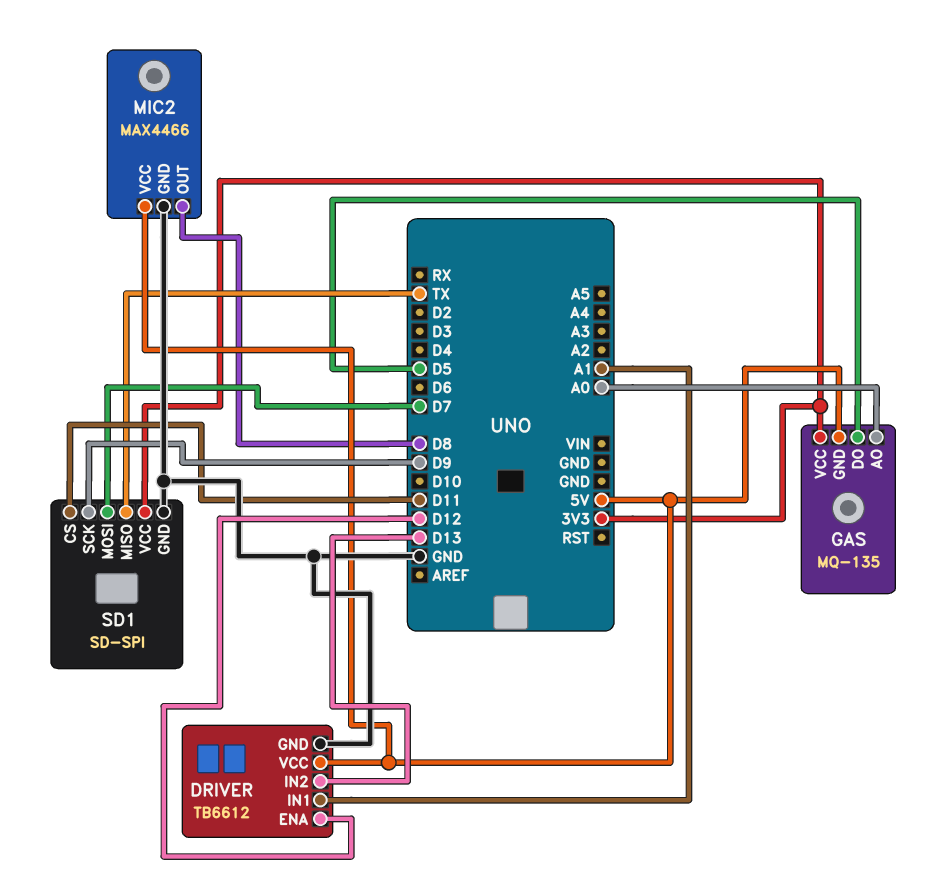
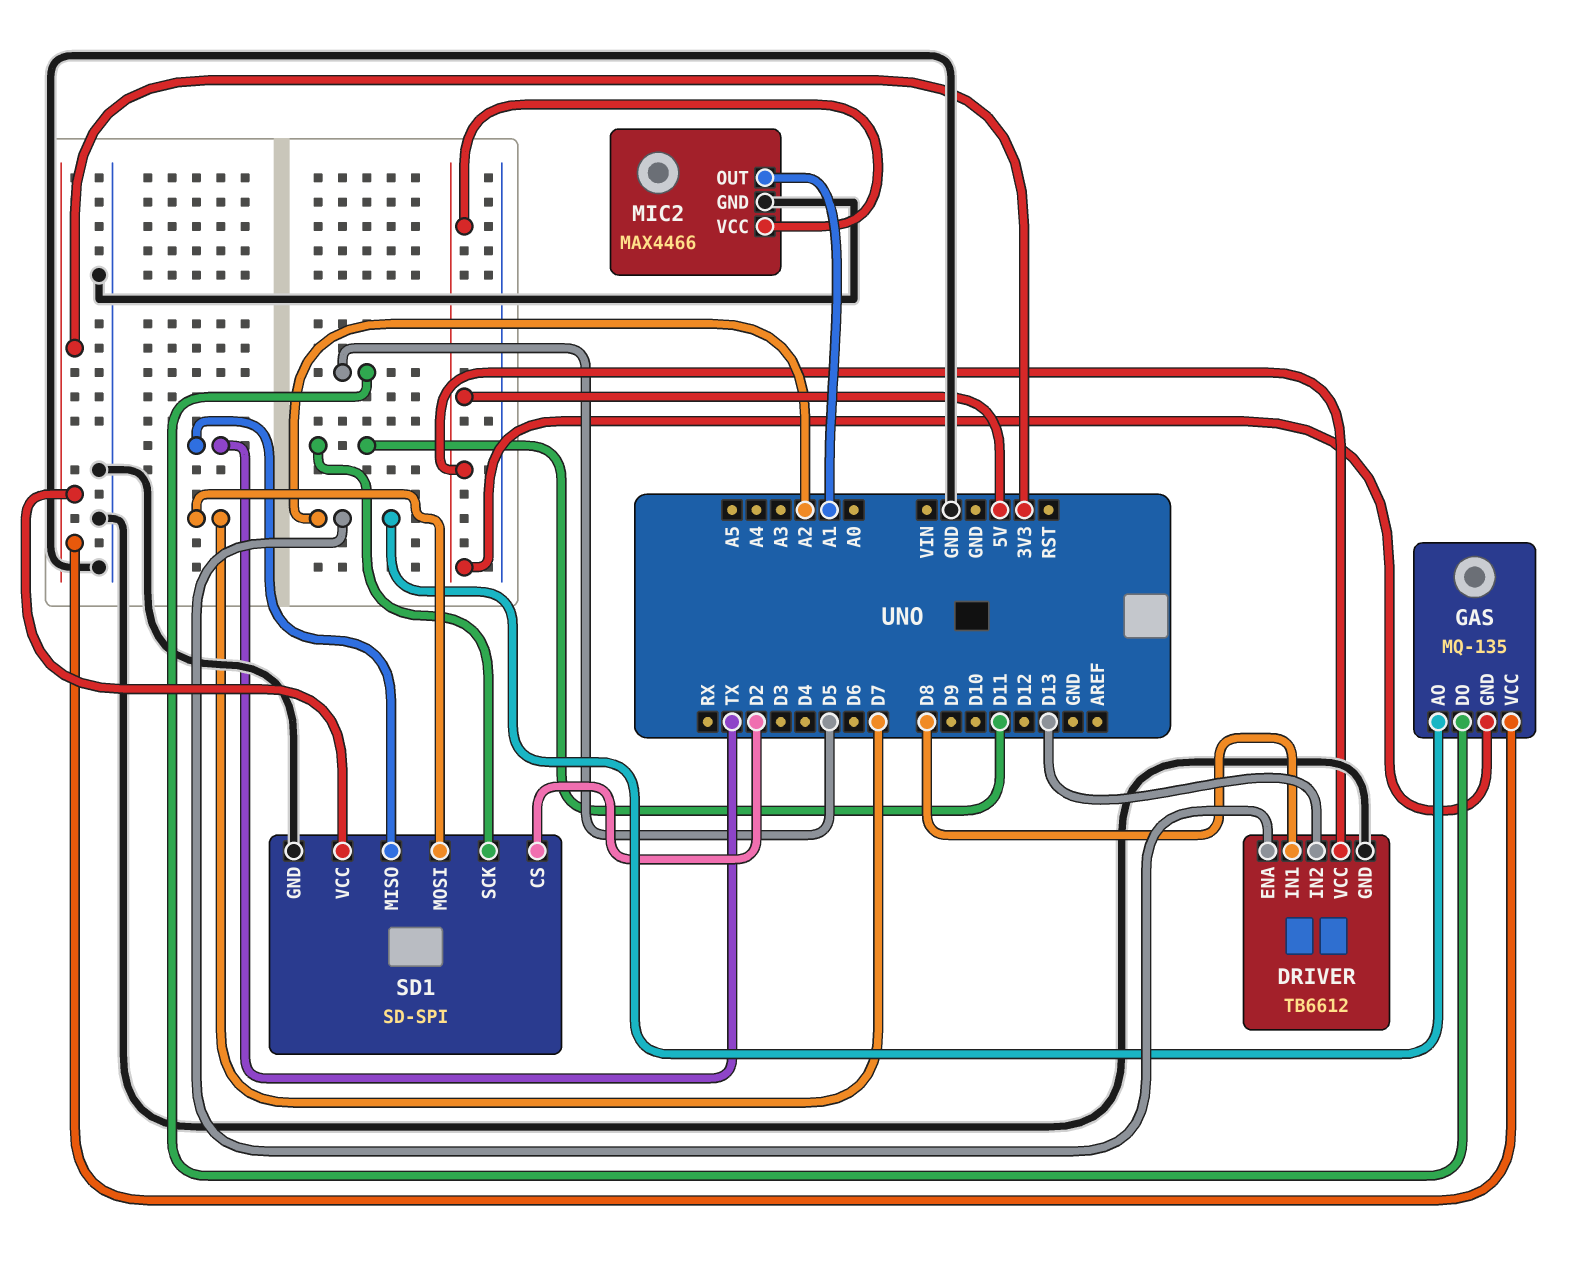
DRIVER pin ENA: D12 -> A2
DRIVER pin IN1: A1 -> D8
GAS pin AO: A0 -> A2
MIC2 pin OUT: D8 -> A1
SD1 pin CS: D11 -> D2
SD1 pin SCK: D9 -> D11

